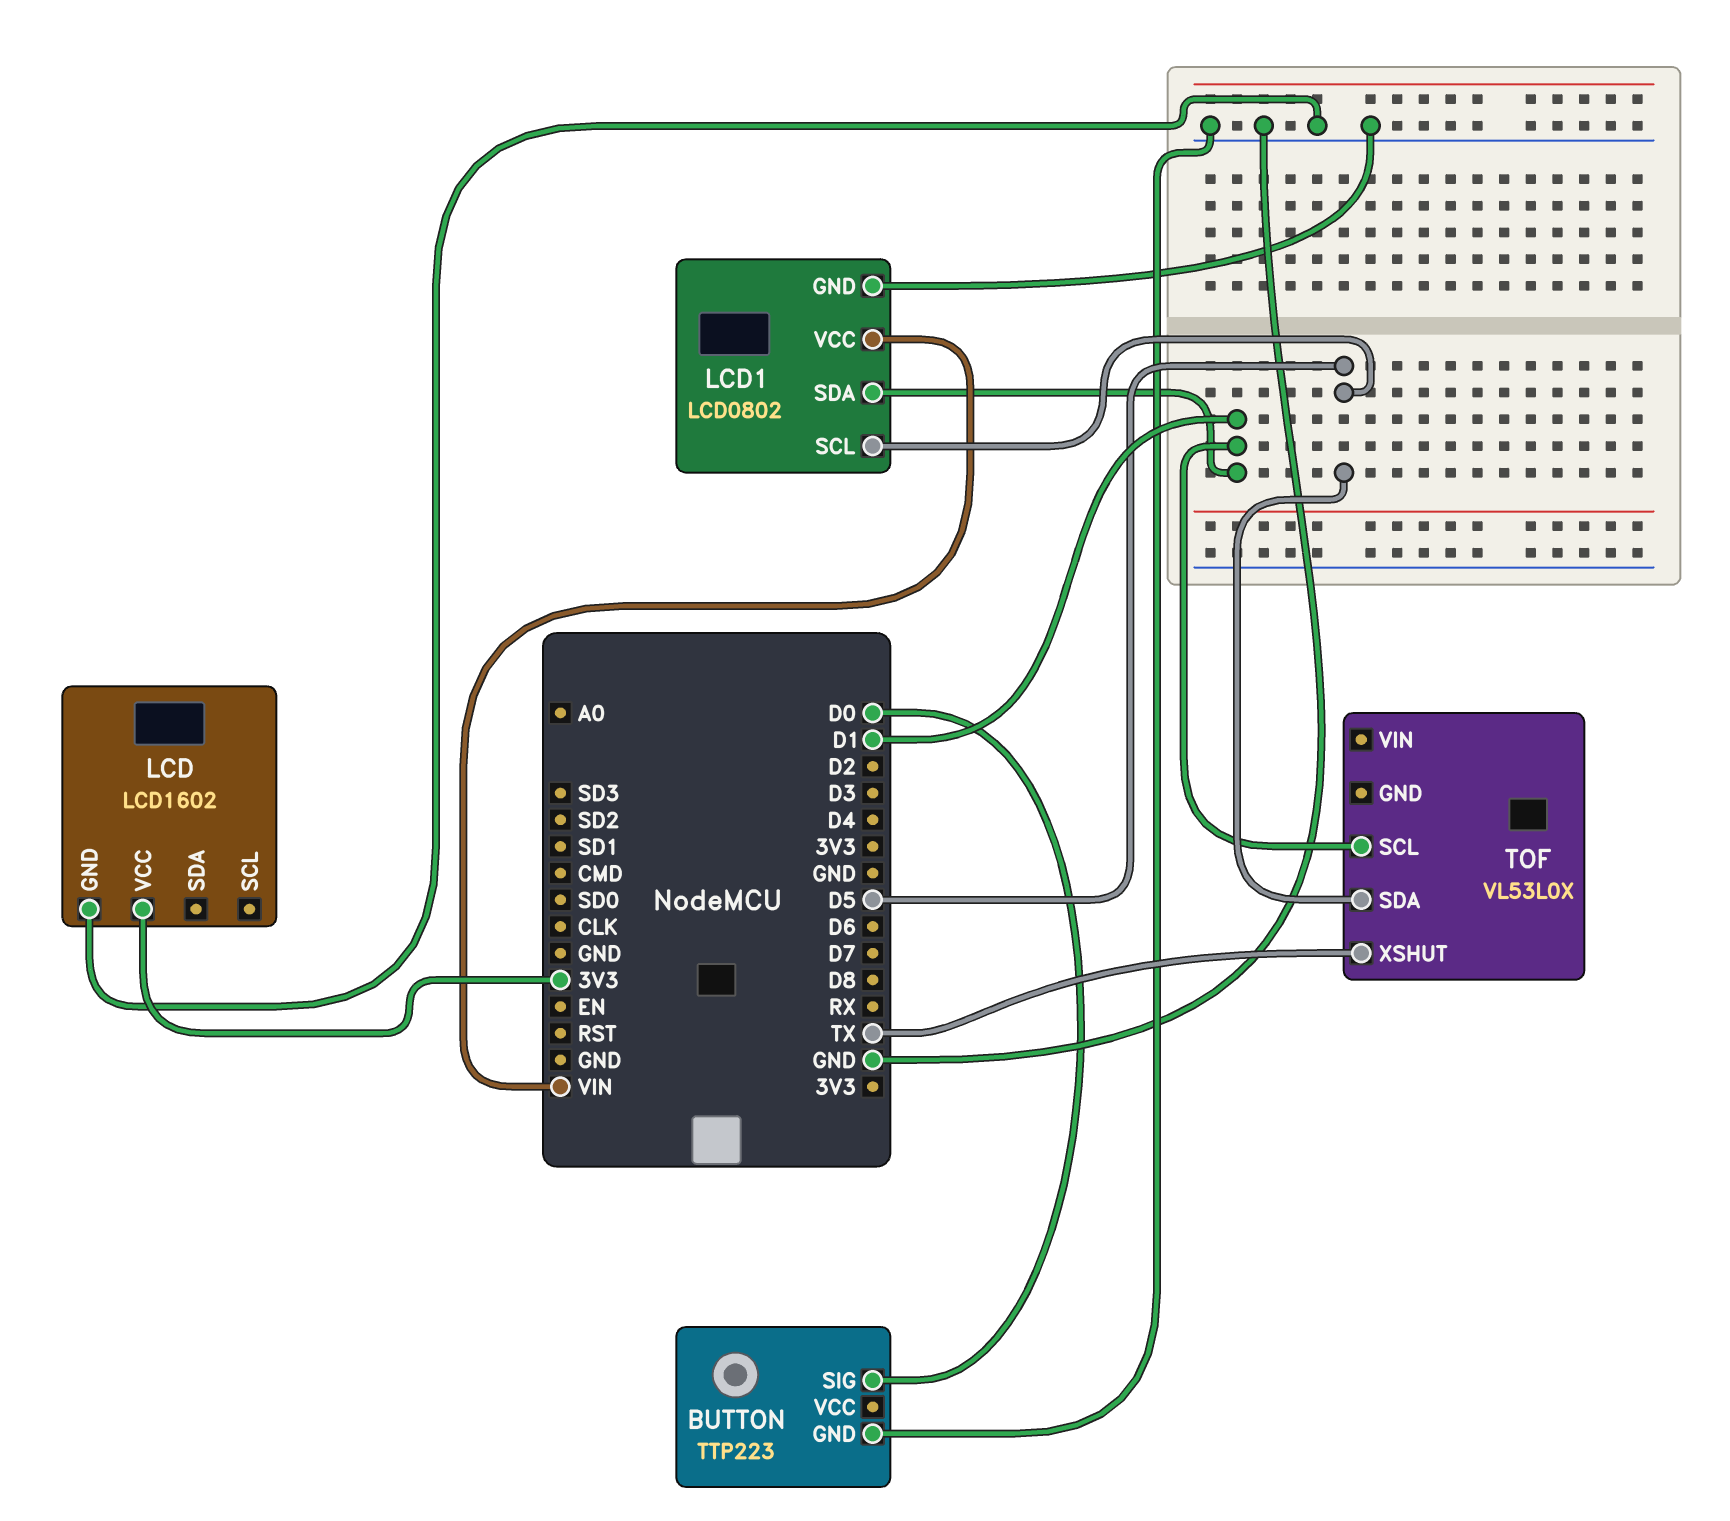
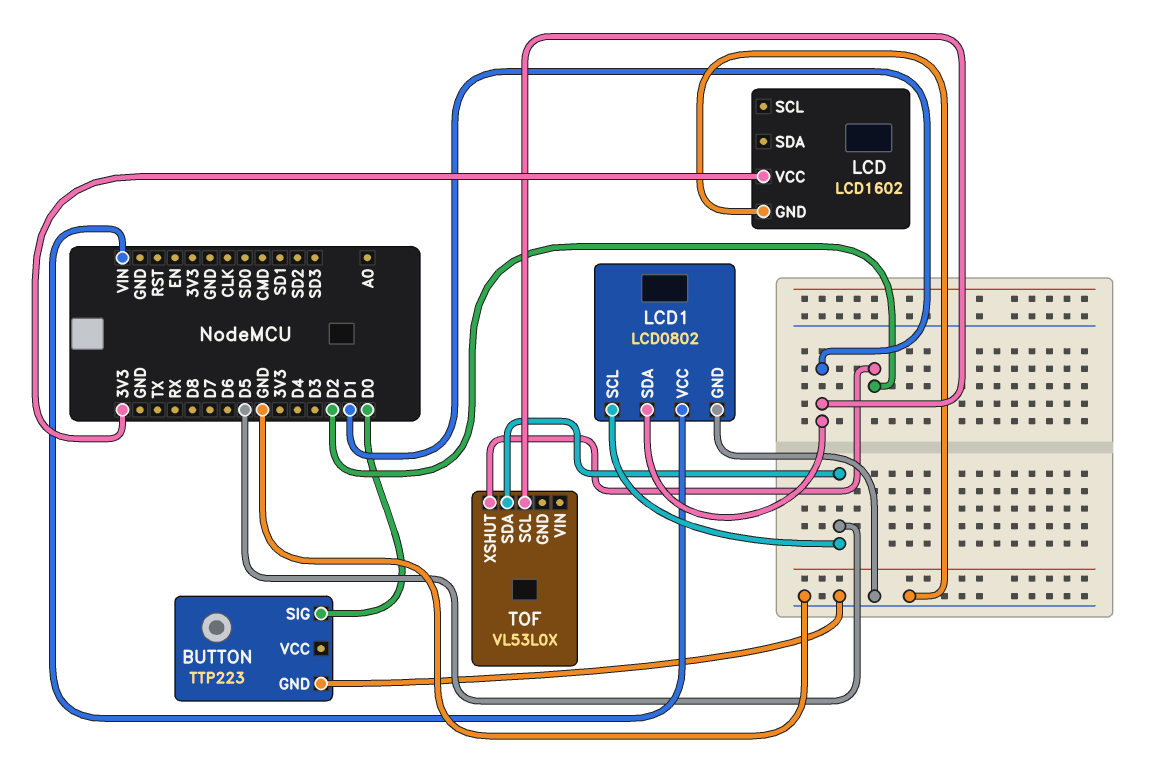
TOF pin XSHUT: TX -> D2

